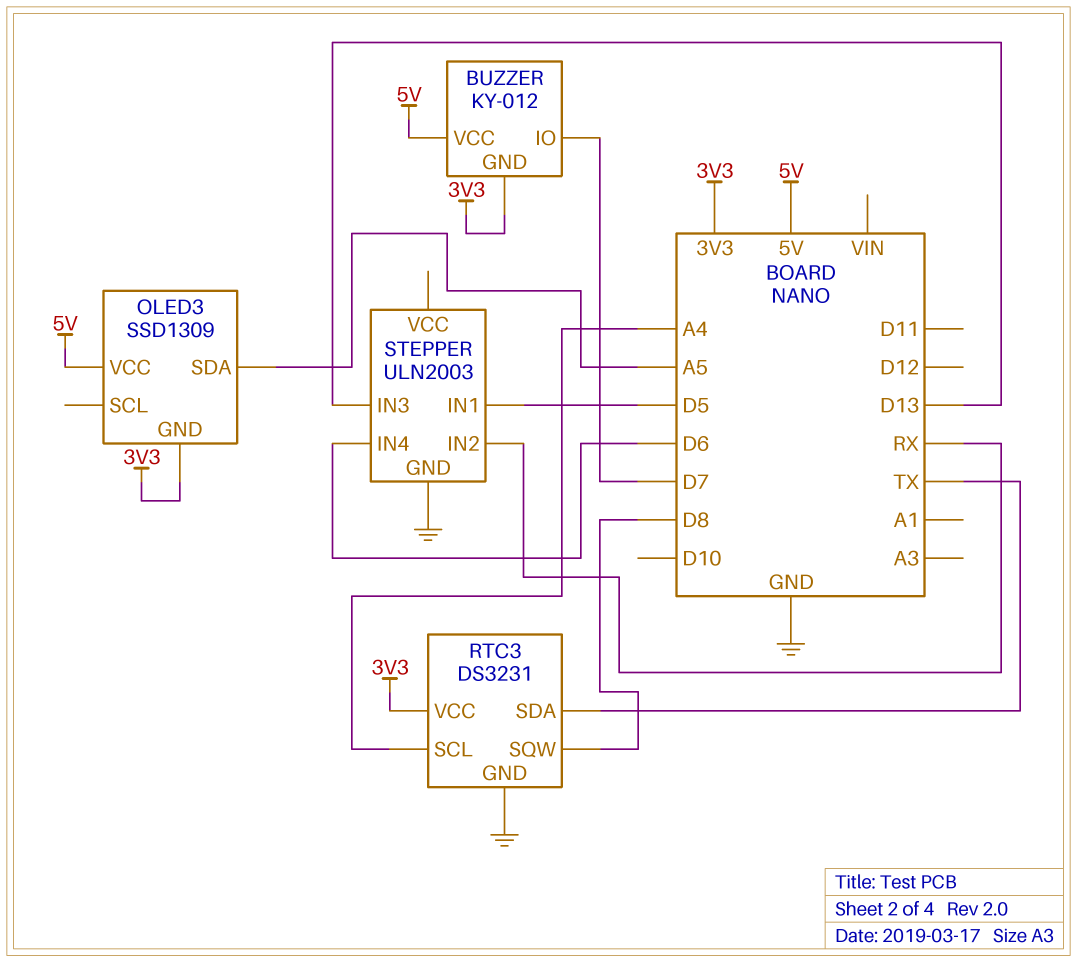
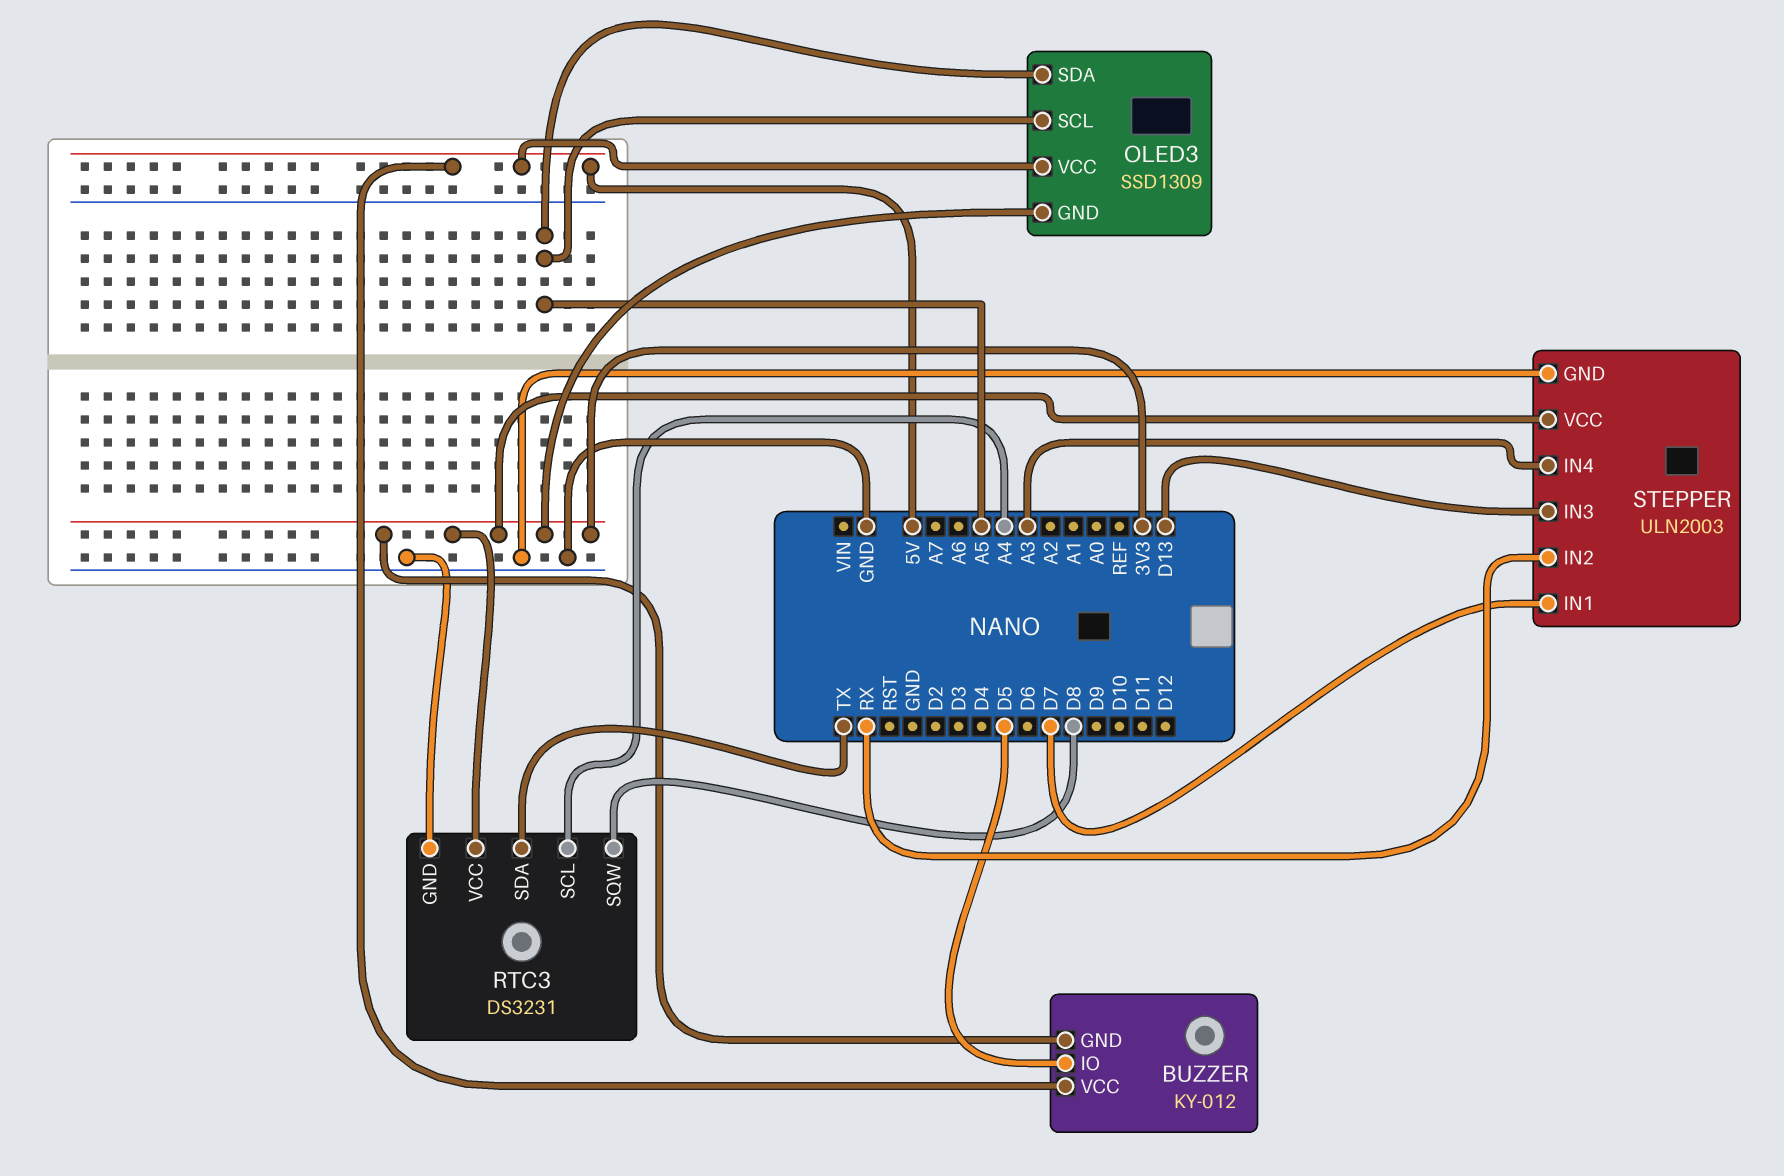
BUZZER pin IO: D7 -> D5
OLED3 pin SCL: none -> A5
STEPPER pin IN1: D5 -> D7
STEPPER pin IN4: D6 -> A3
STEPPER pin VCC: none -> 3V3

